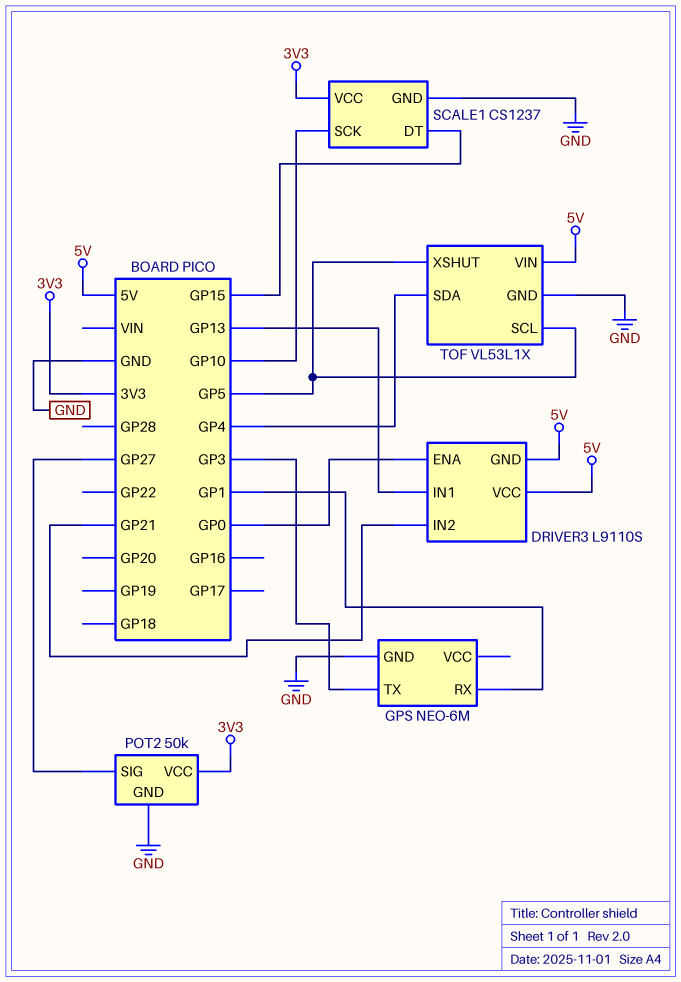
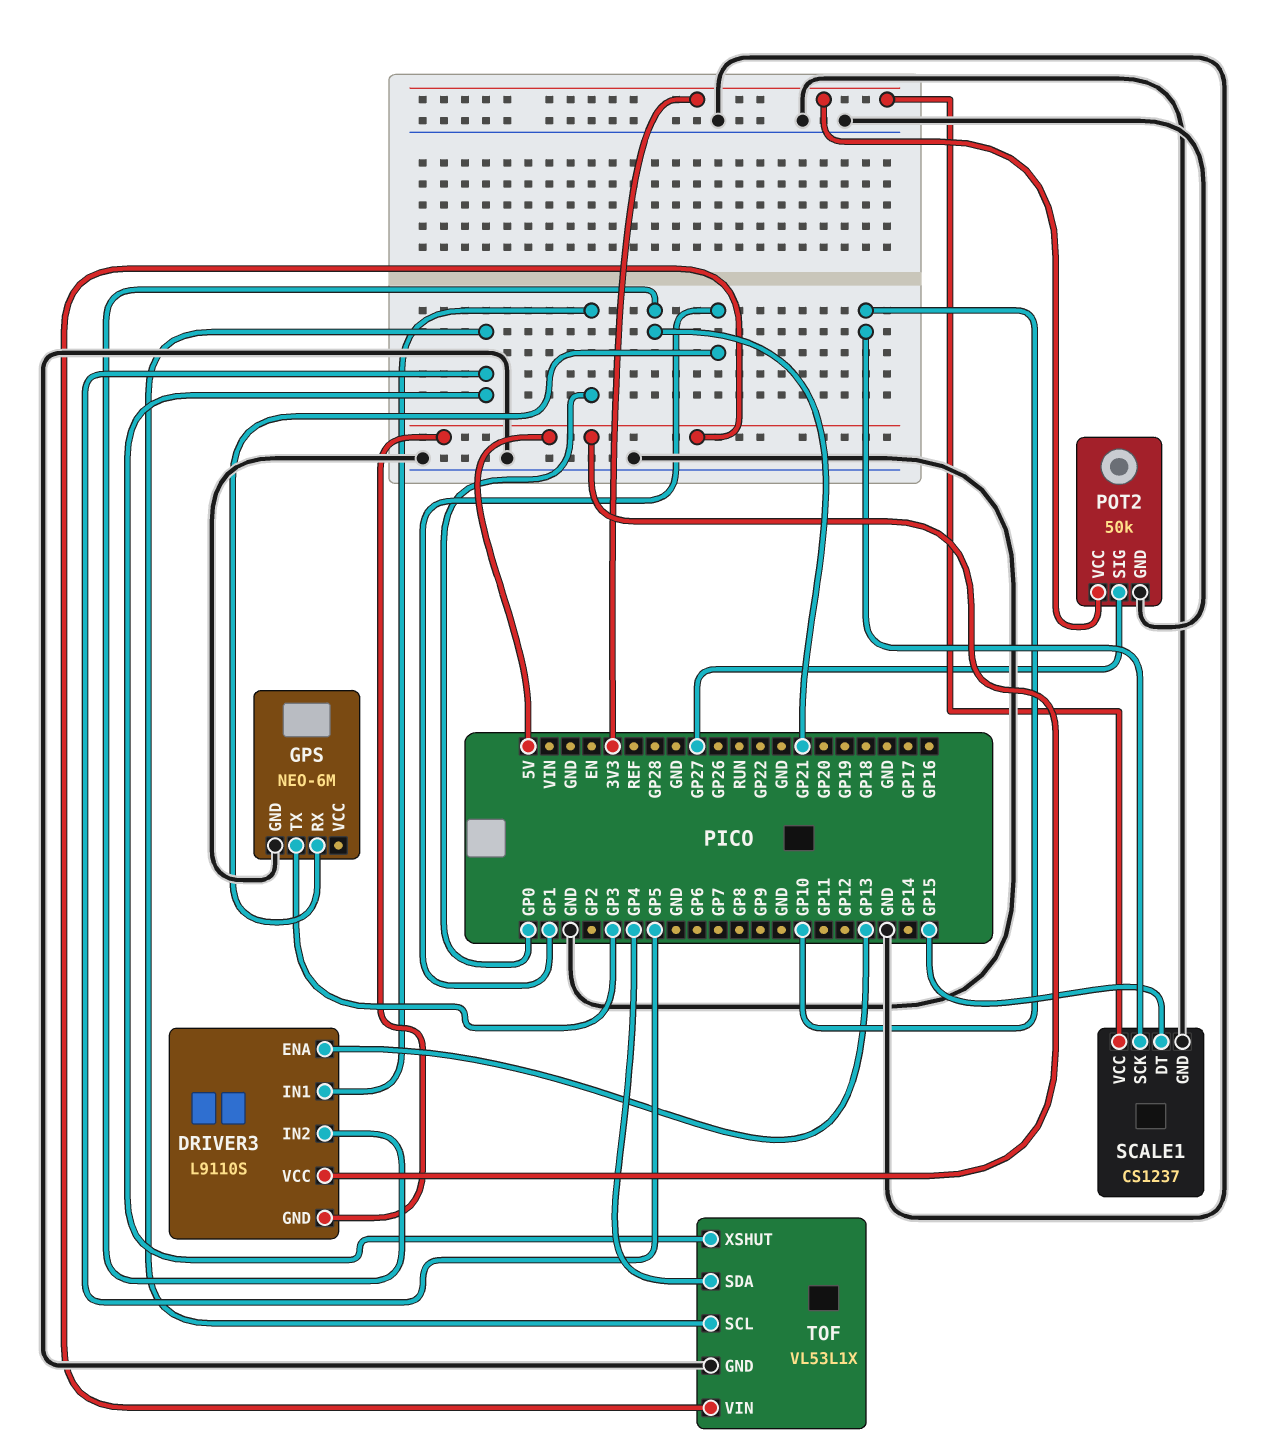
DRIVER3 pin ENA: GP0 -> GP13
DRIVER3 pin IN1: GP13 -> GP0

